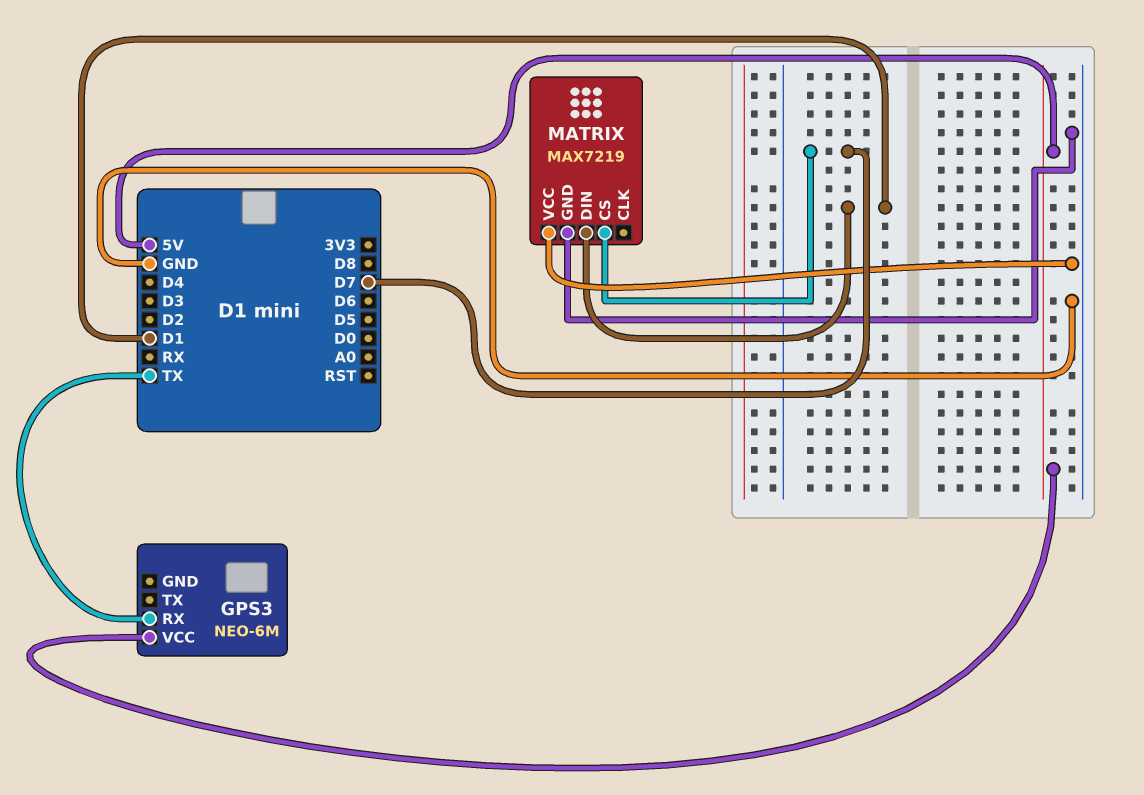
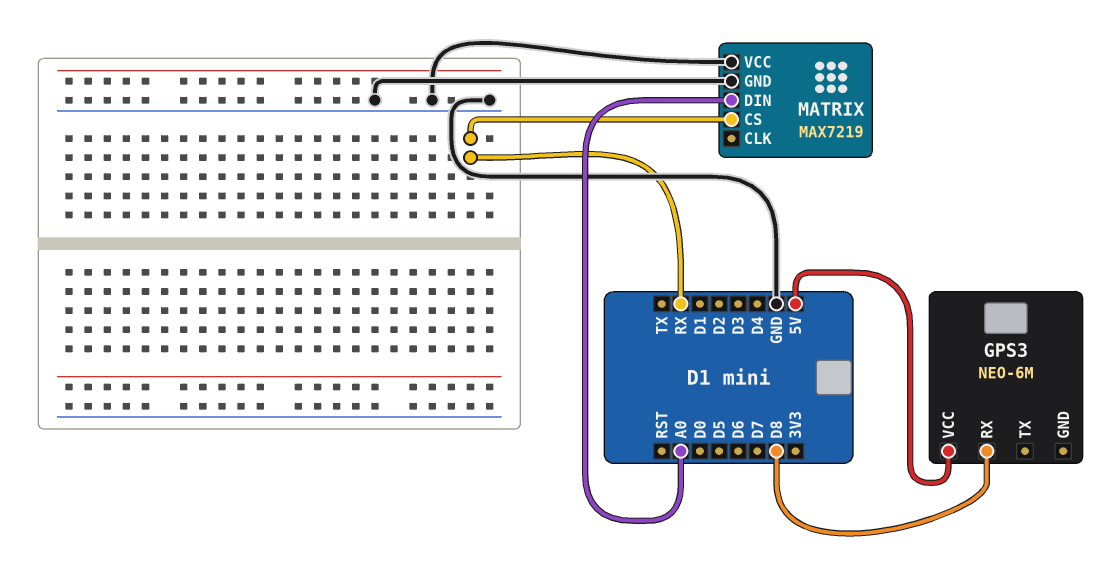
GPS3 pin RX: TX -> D8
MATRIX pin CS: D7 -> RX
MATRIX pin DIN: D1 -> A0

